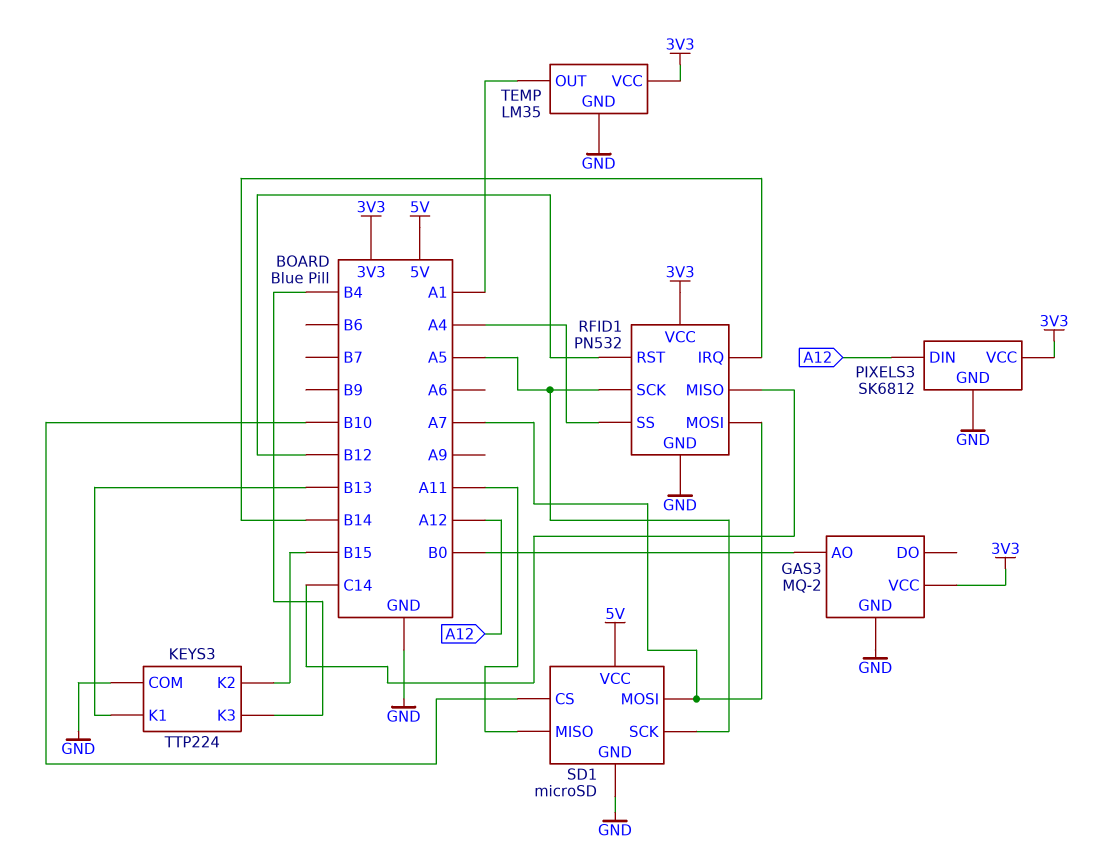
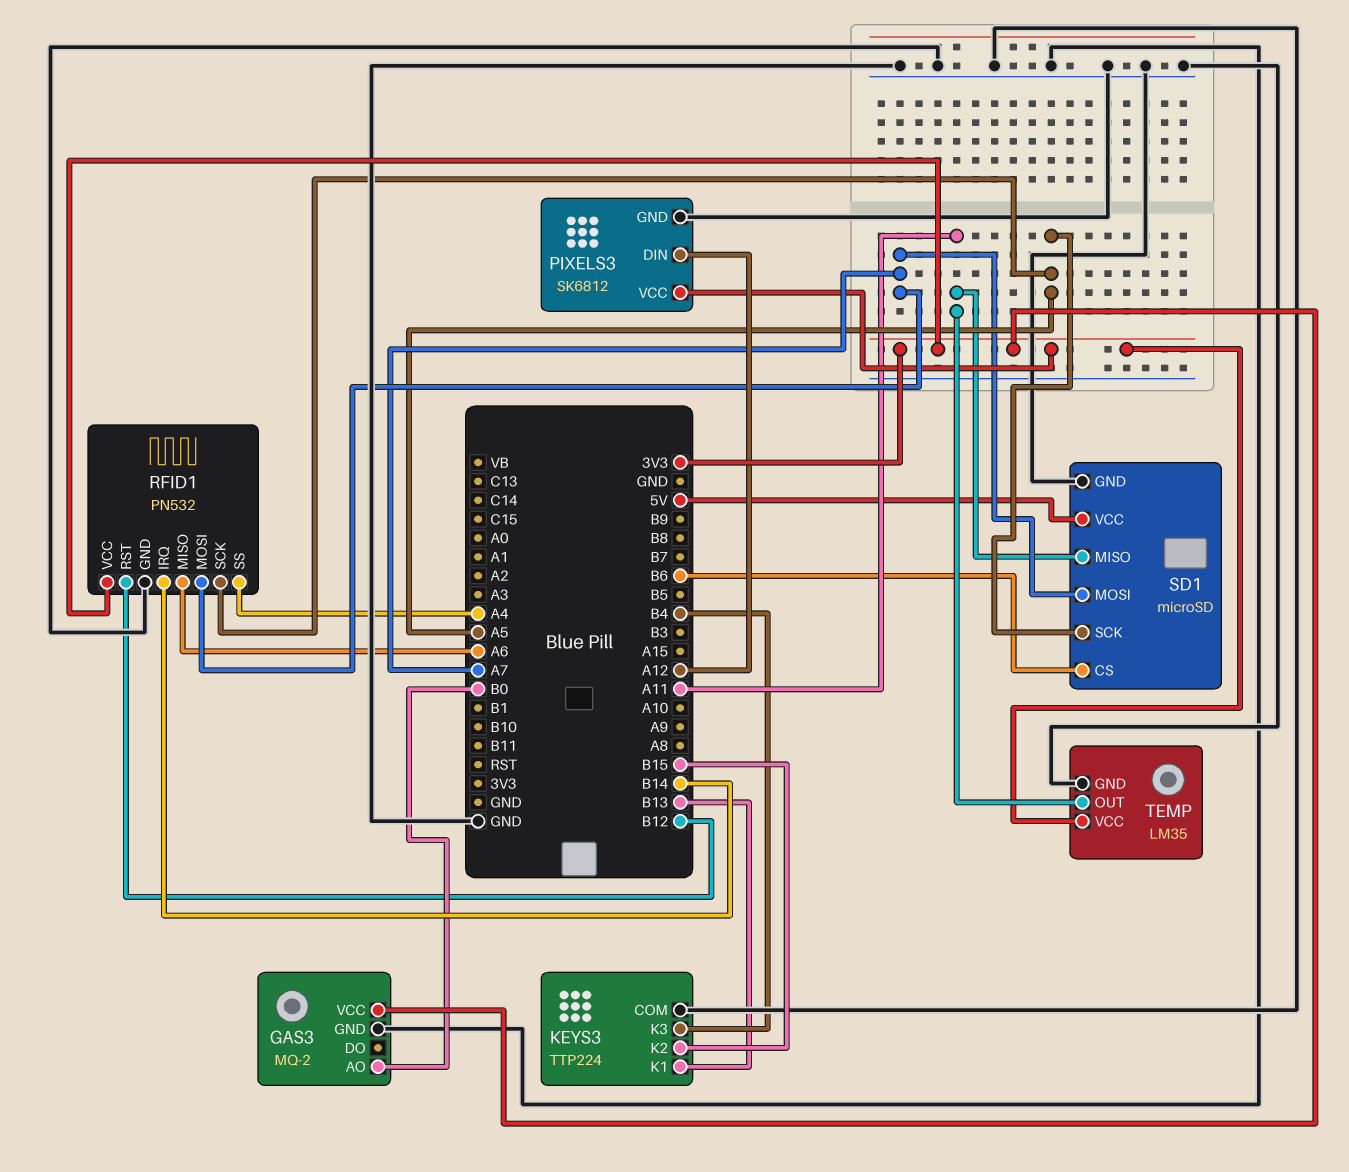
RFID1 pin MISO: C14 -> A6
SD1 pin CS: B10 -> B6
TEMP pin OUT: A1 -> A11

